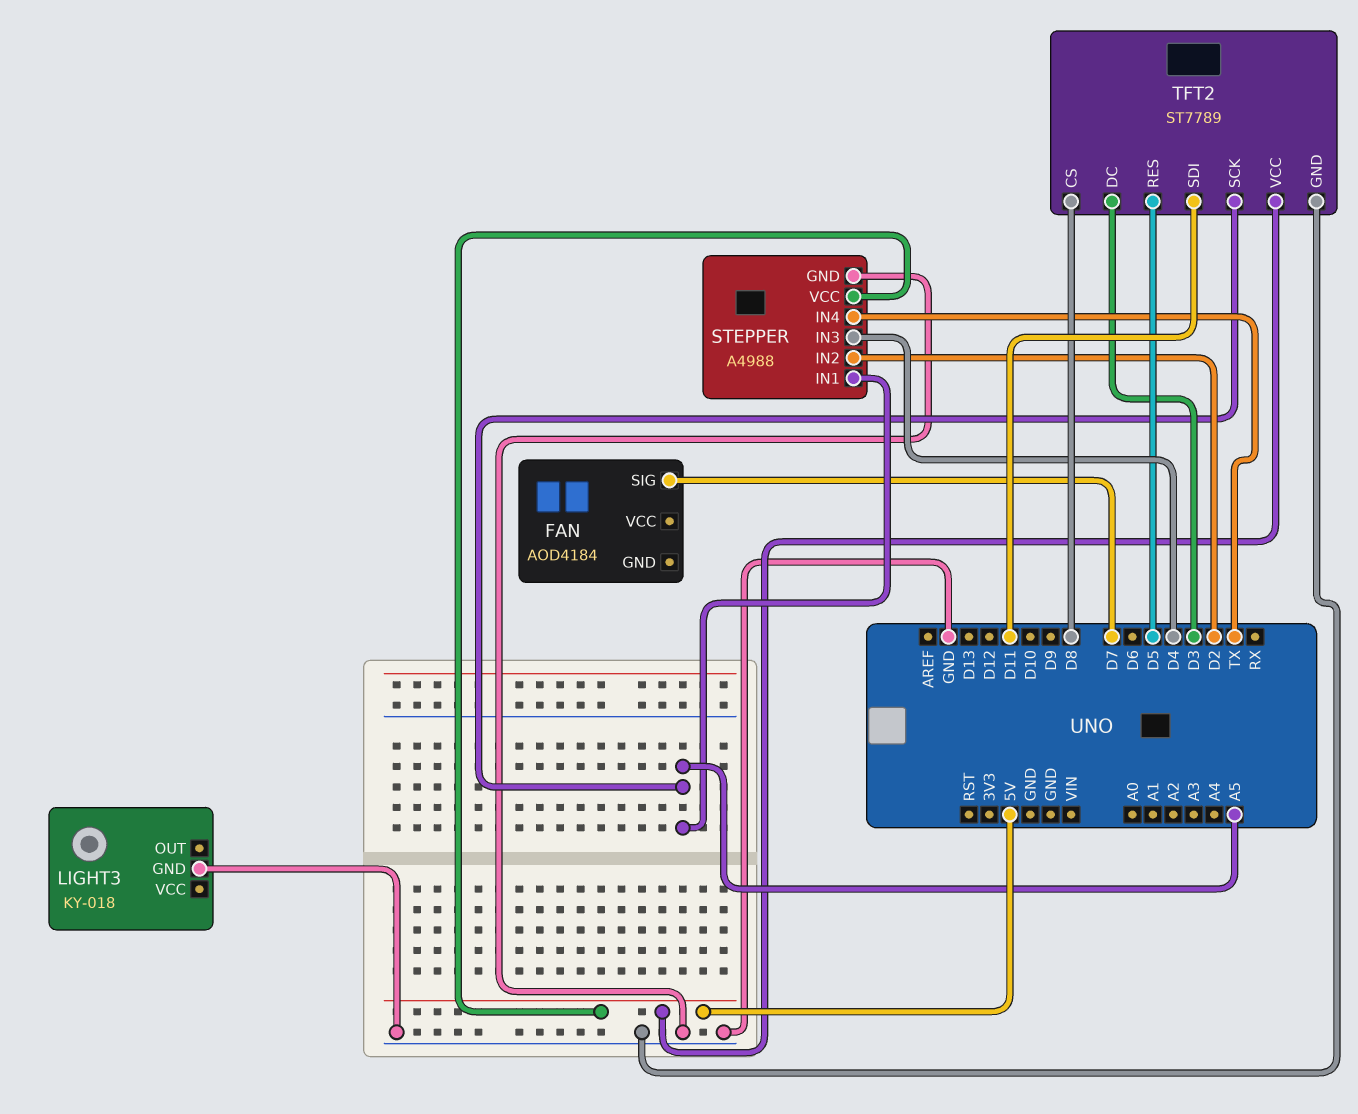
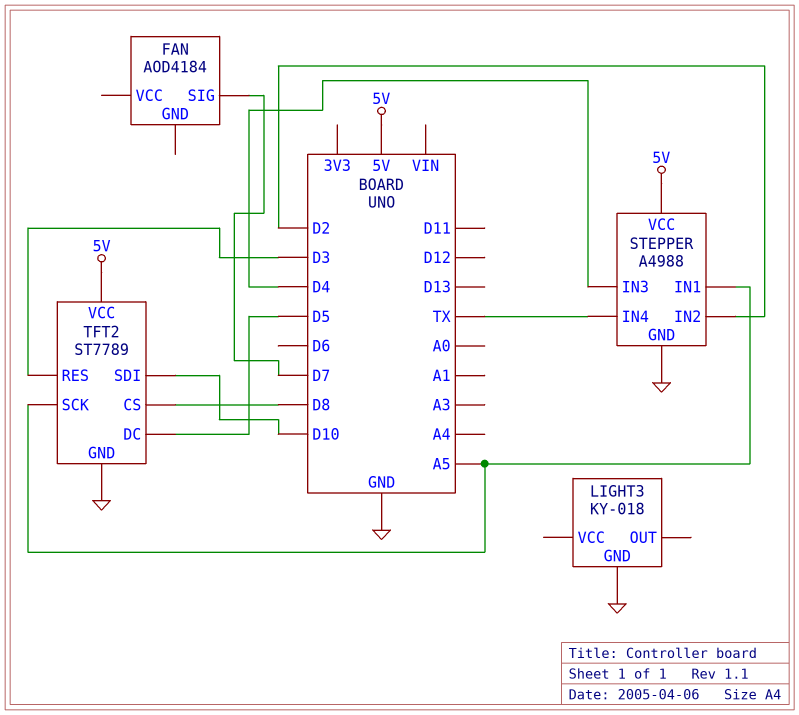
TFT2 pin DC: D3 -> D5
TFT2 pin RES: D5 -> D3
TFT2 pin SDI: D11 -> D10

